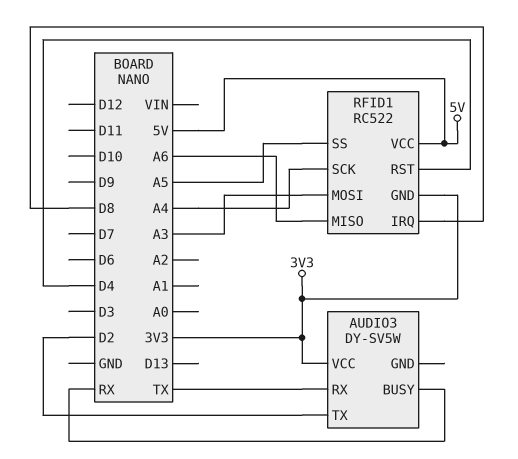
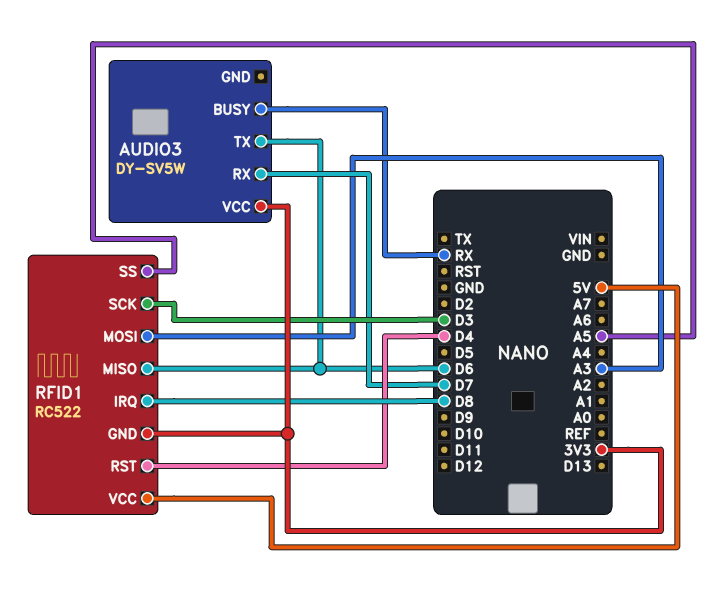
AUDIO3 pin RX: TX -> D7
AUDIO3 pin TX: D2 -> D6
RFID1 pin MISO: A6 -> D6
RFID1 pin SCK: A4 -> D3

